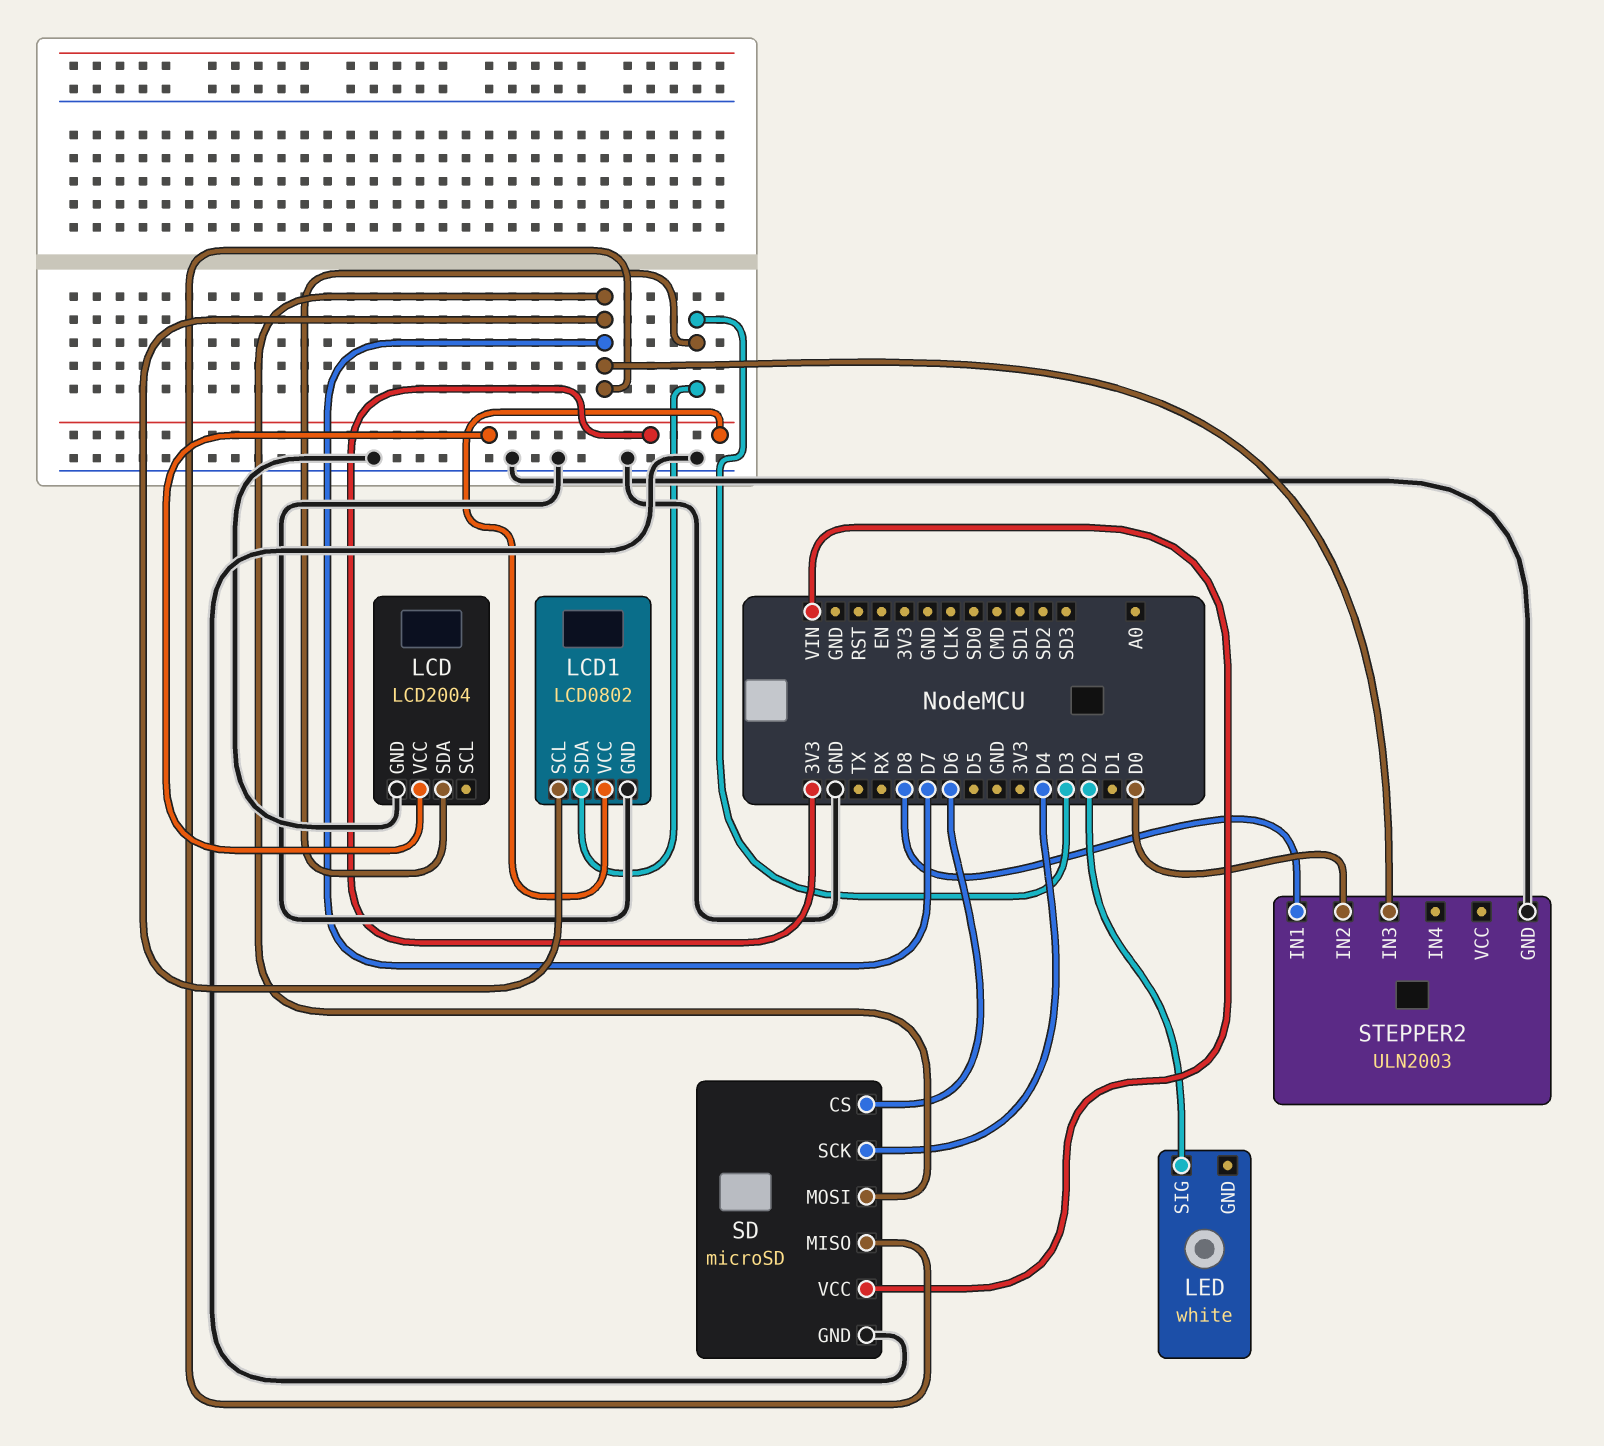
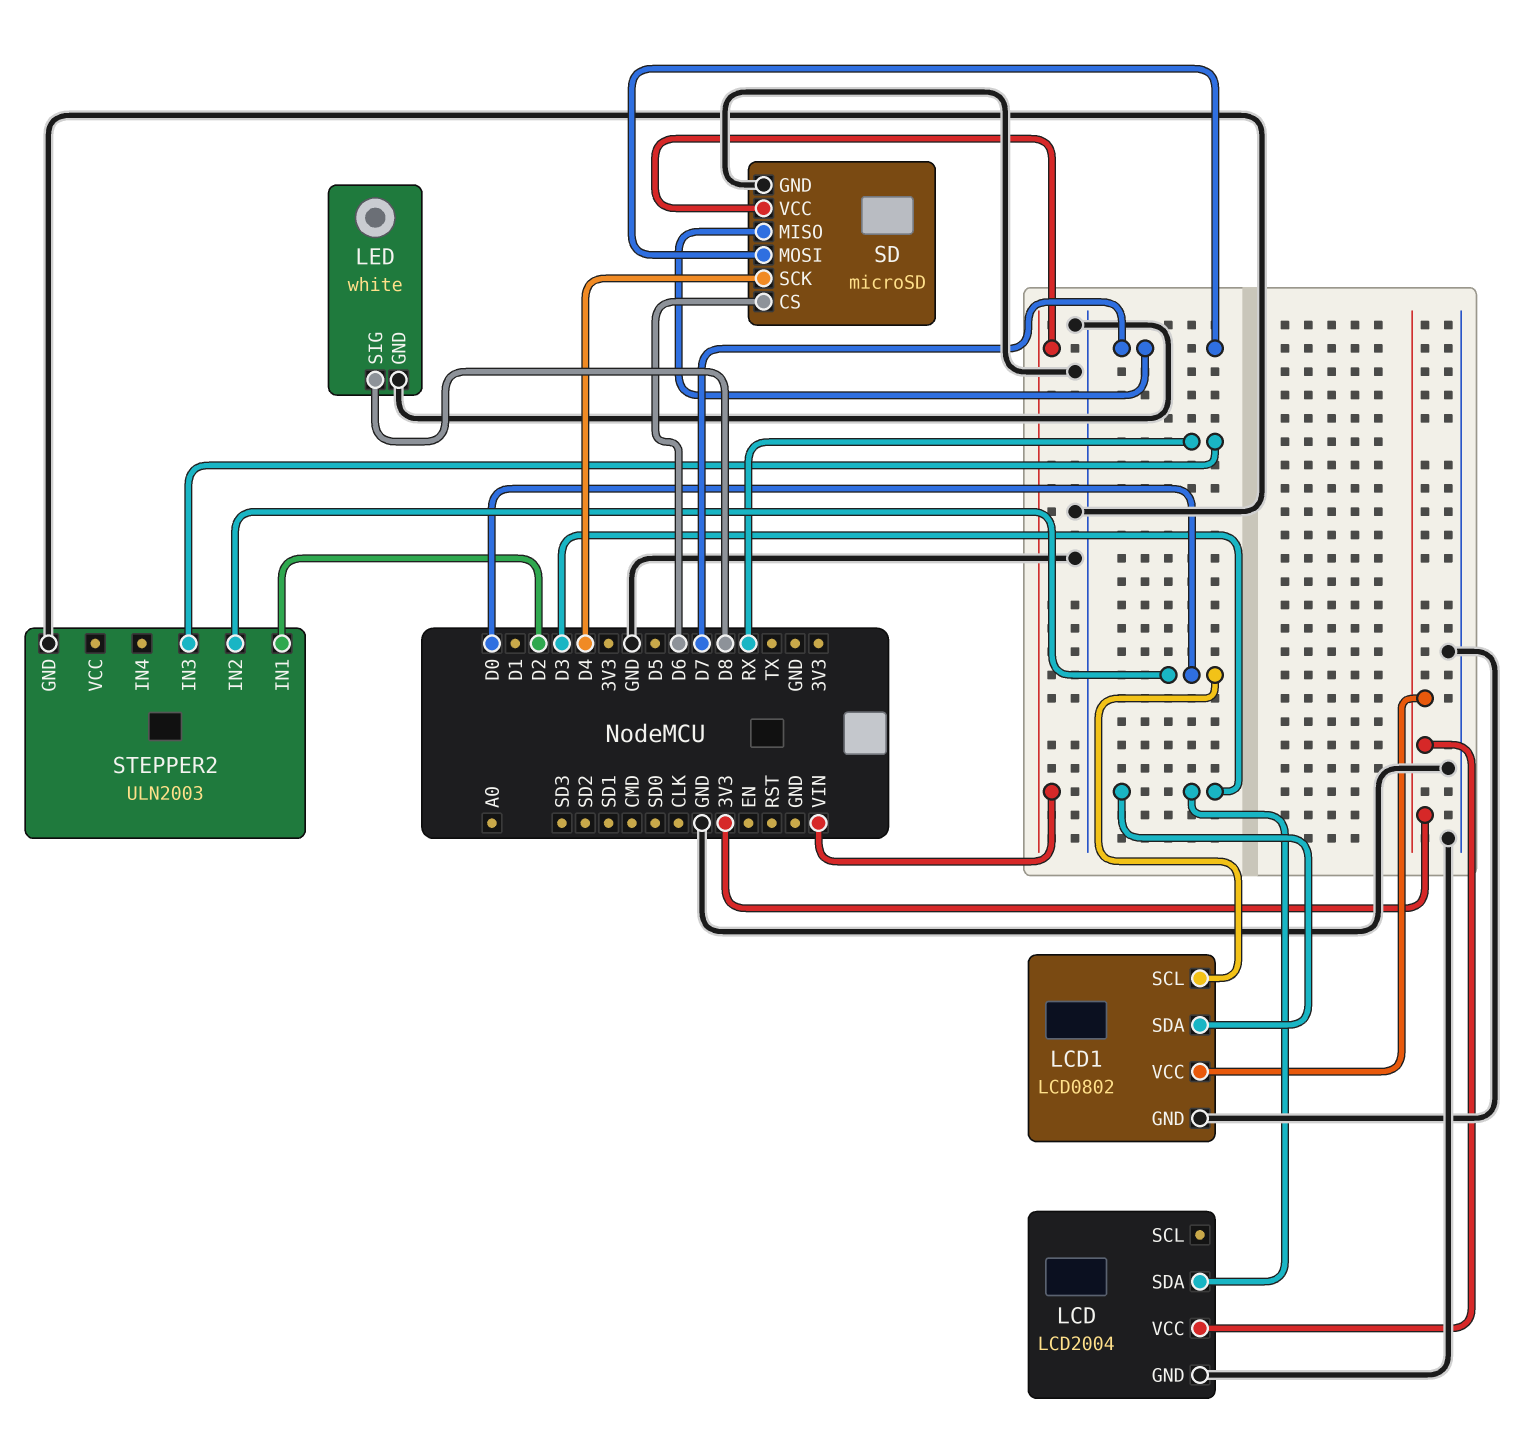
LCD1 pin SCL: D7 -> D0
LED pin GND: none -> GND
LED pin SIG: D2 -> D8
STEPPER2 pin IN1: D8 -> D2
STEPPER2 pin IN3: D7 -> RX

